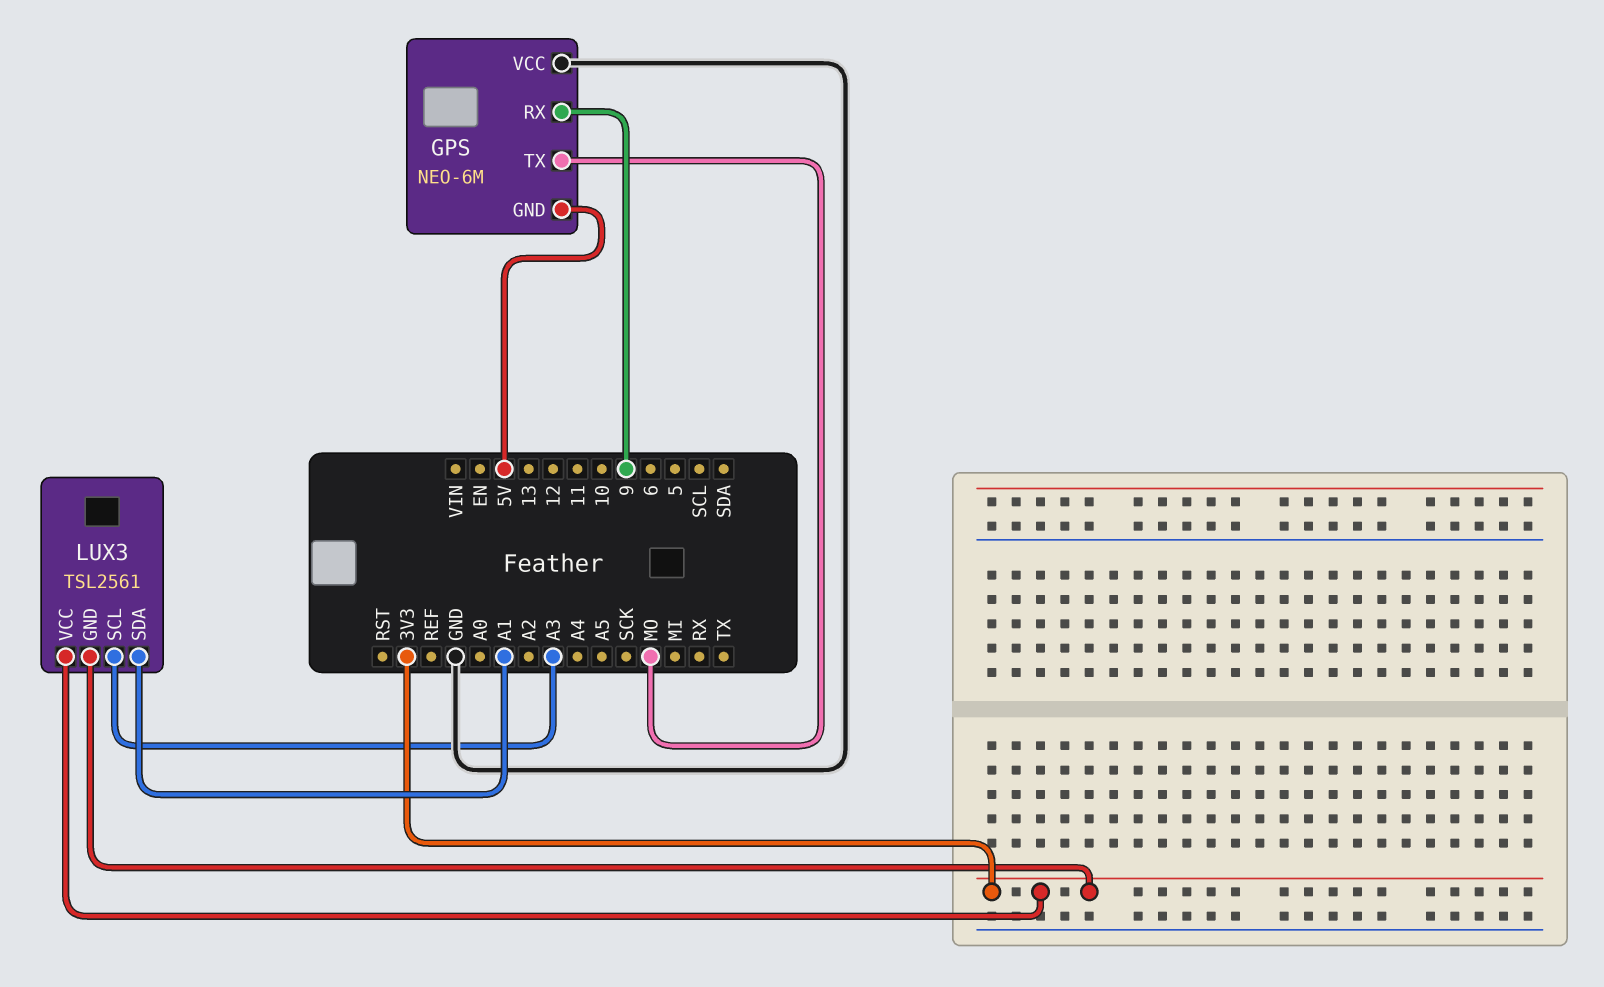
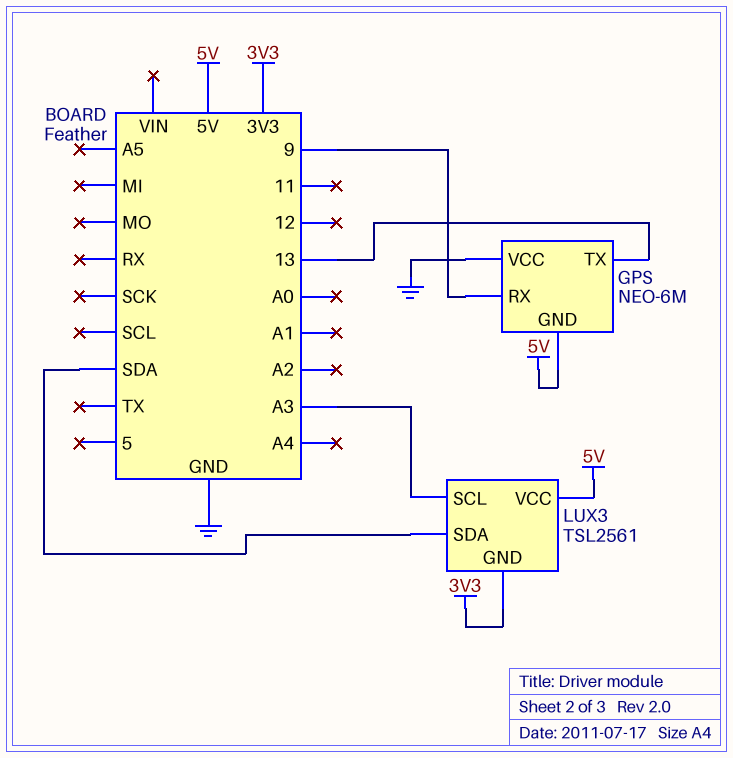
GPS pin TX: MO -> 13
LUX3 pin SDA: A1 -> SDA
LUX3 pin VCC: 3V3 -> 5V

